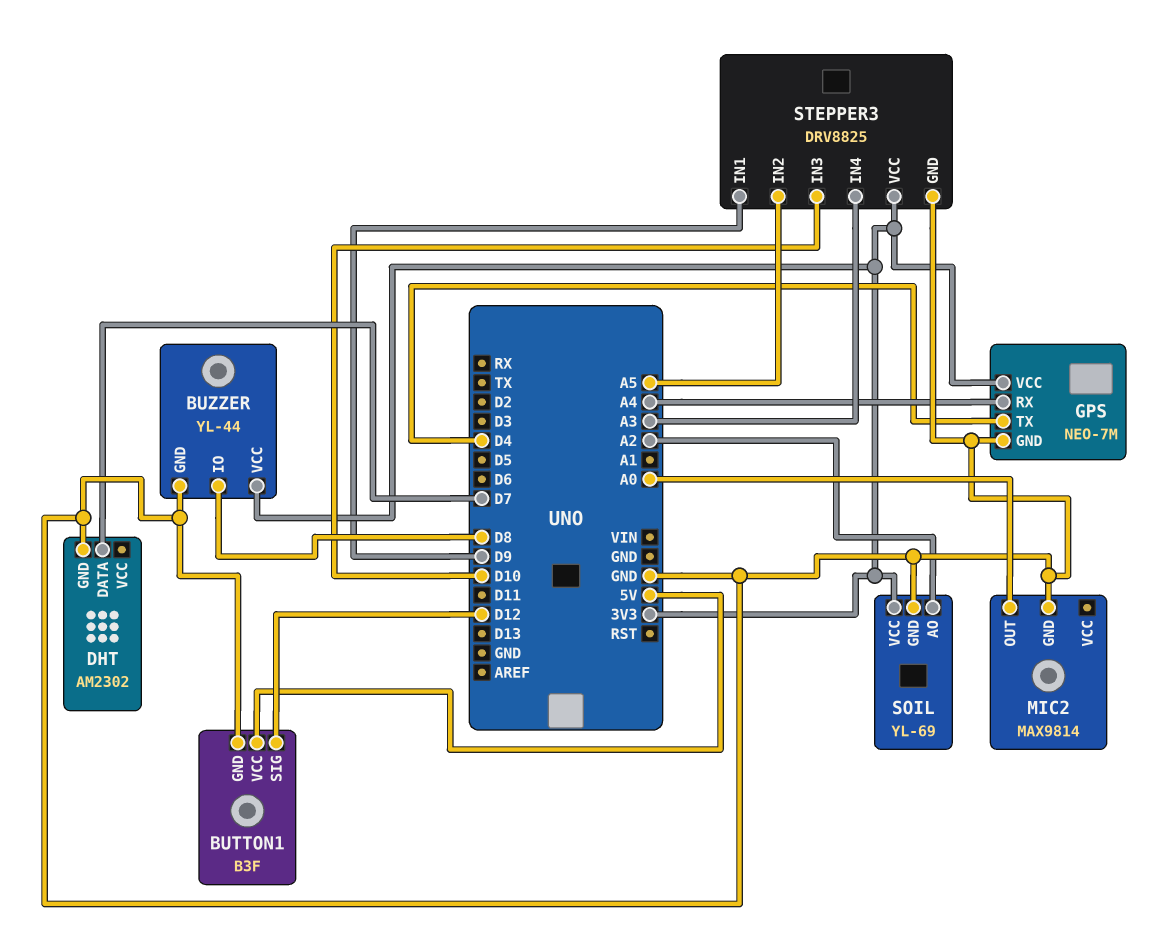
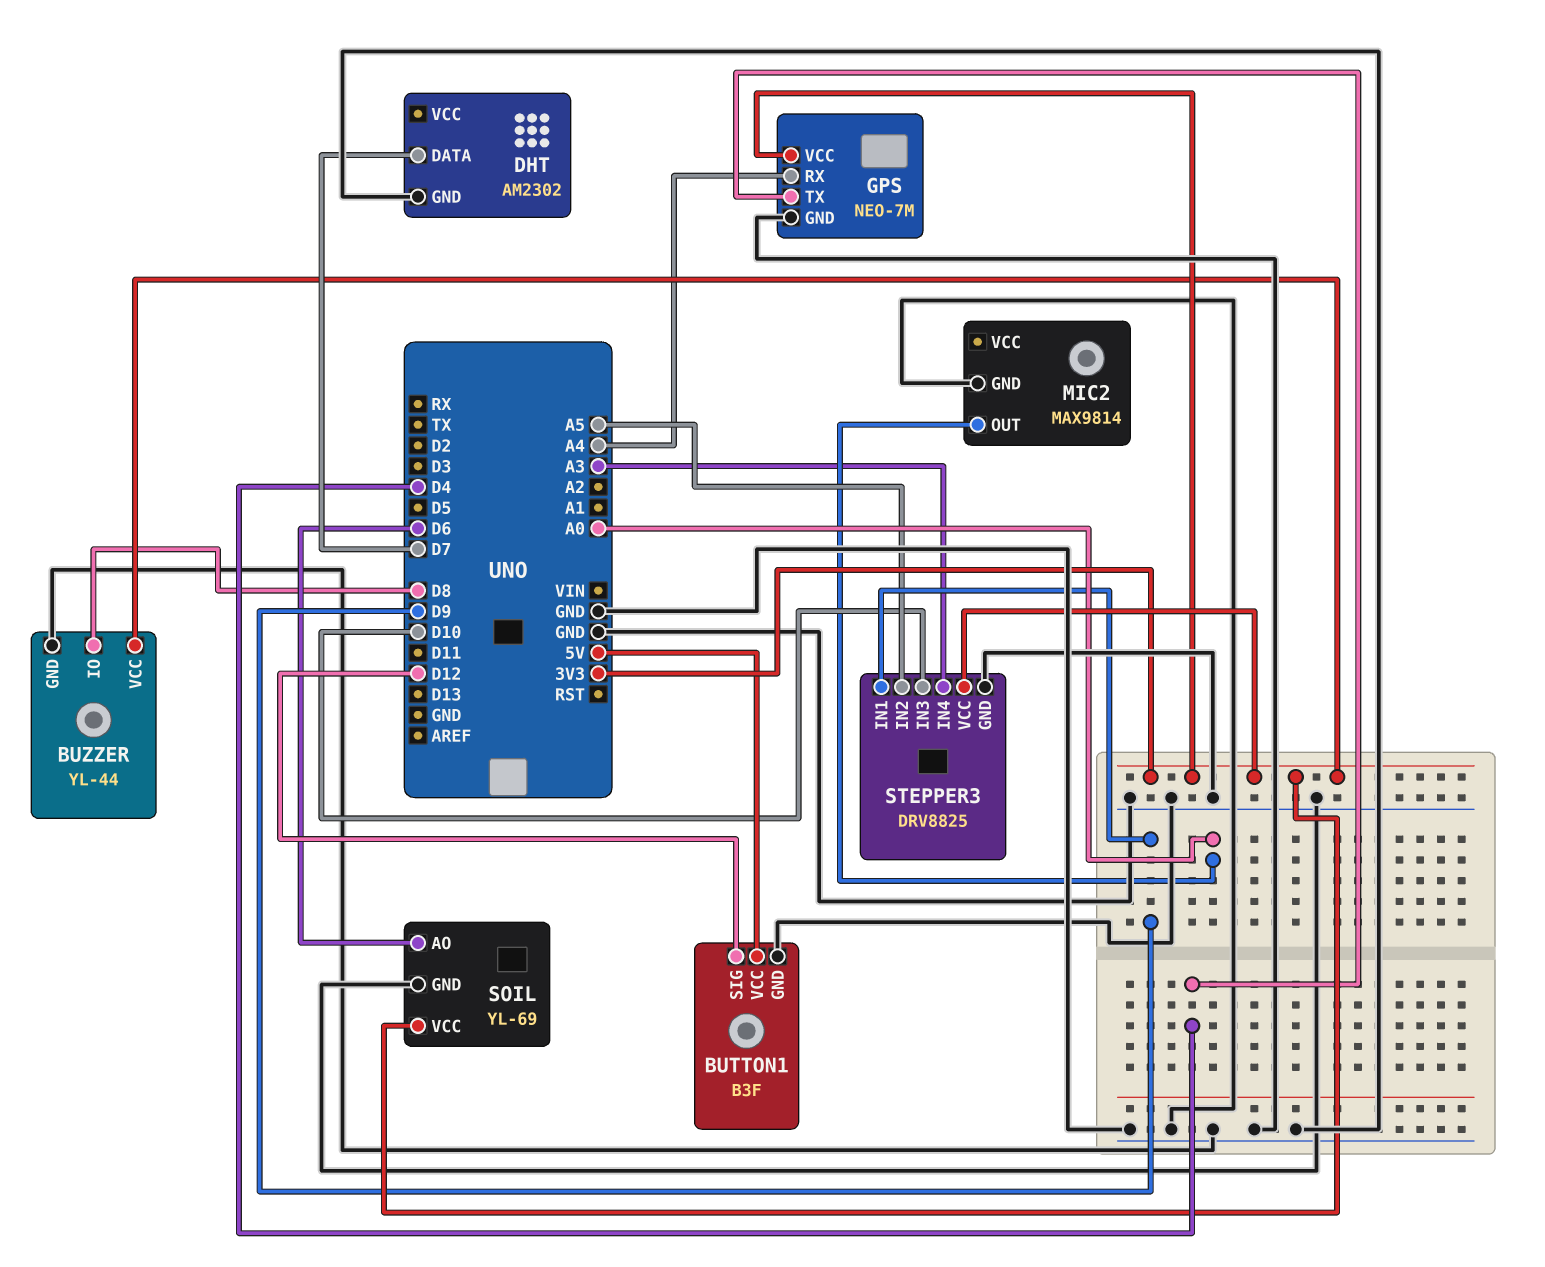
SOIL pin AO: A2 -> D6

